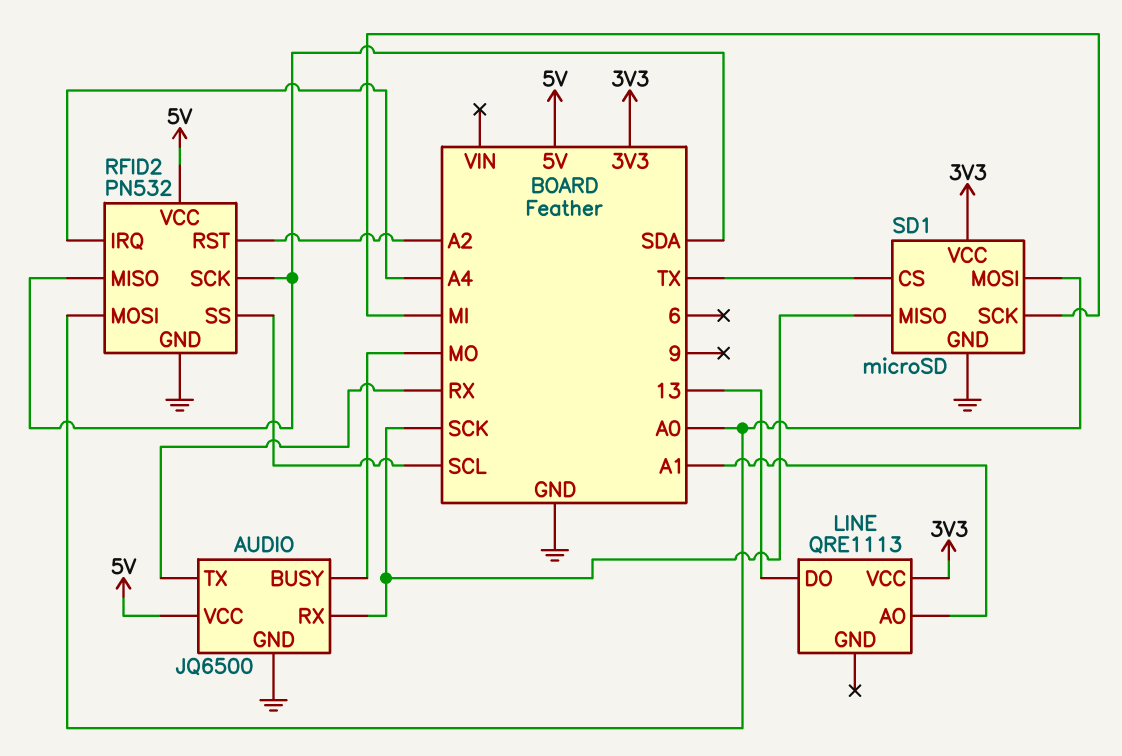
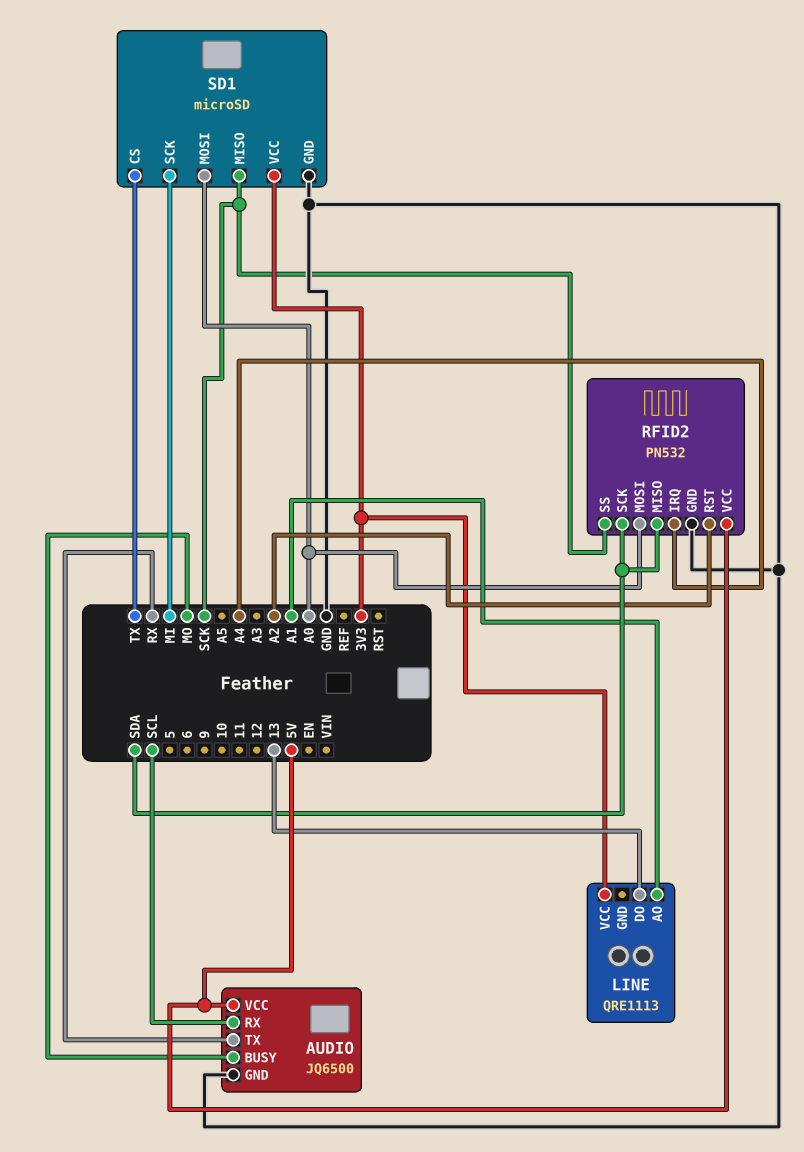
AUDIO pin RX: SCK -> SCL
RFID2 pin SS: SCL -> SCK

